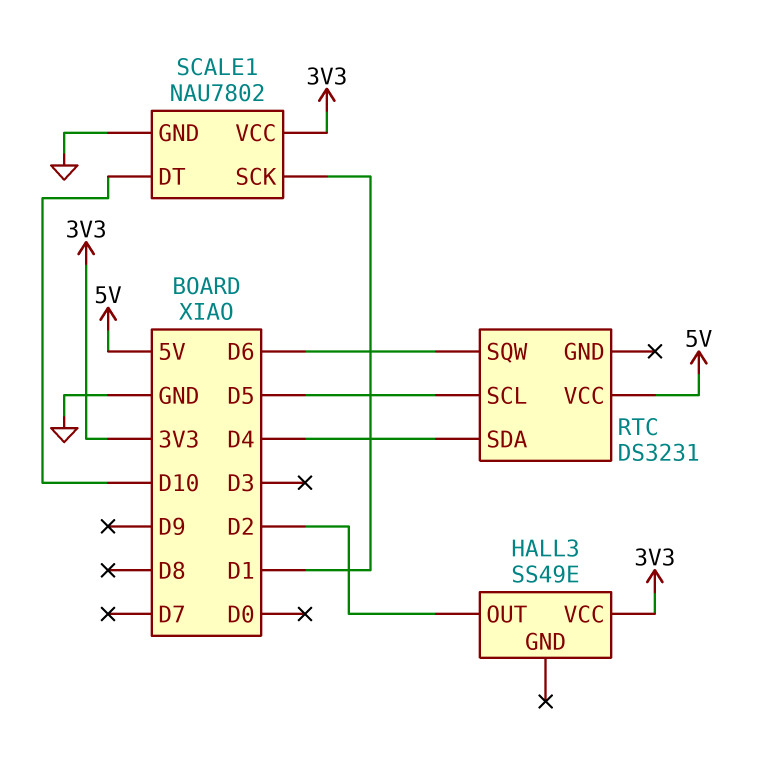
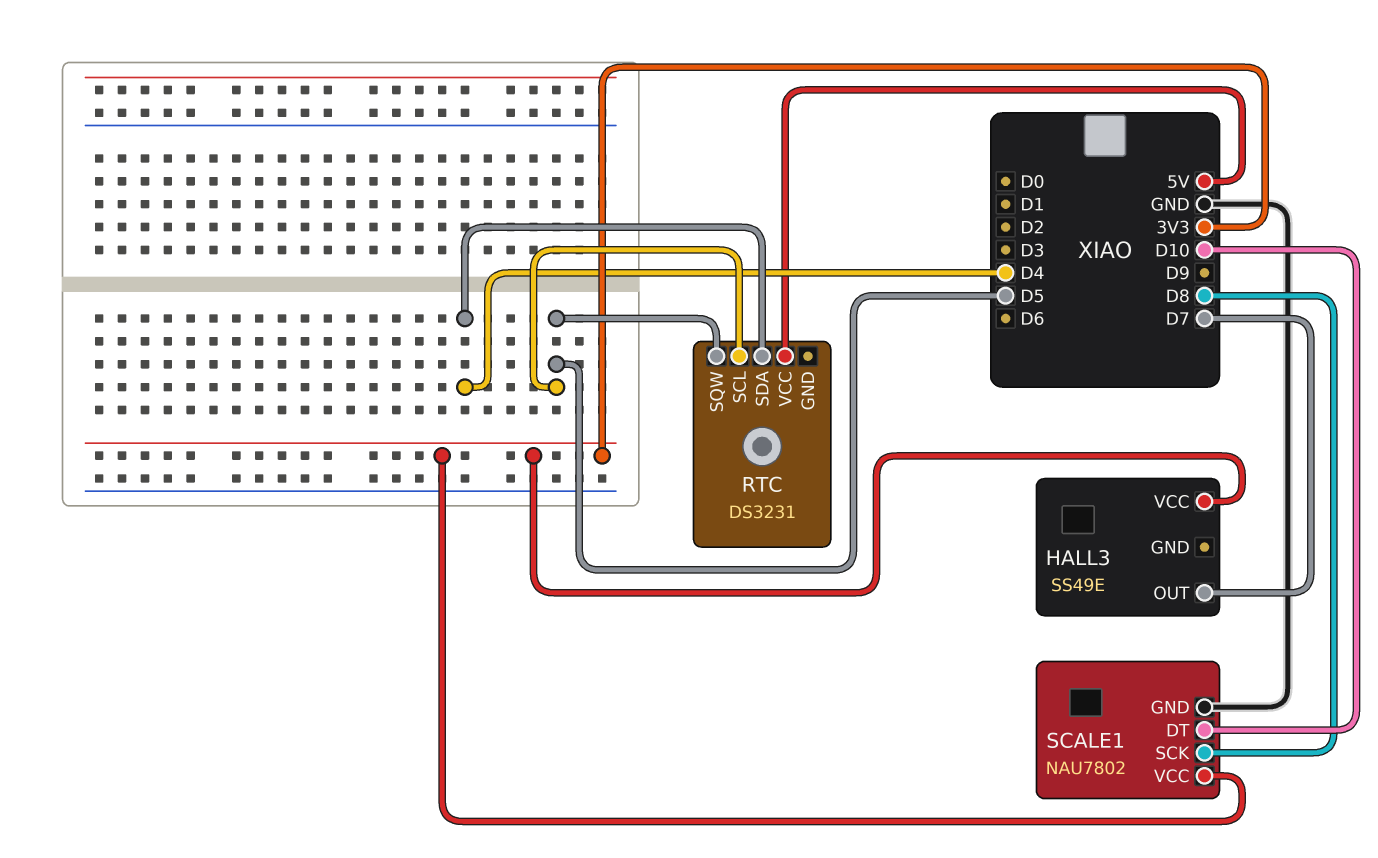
HALL3 pin OUT: D2 -> D7
RTC pin SQW: D6 -> D5
SCALE1 pin SCK: D1 -> D8

